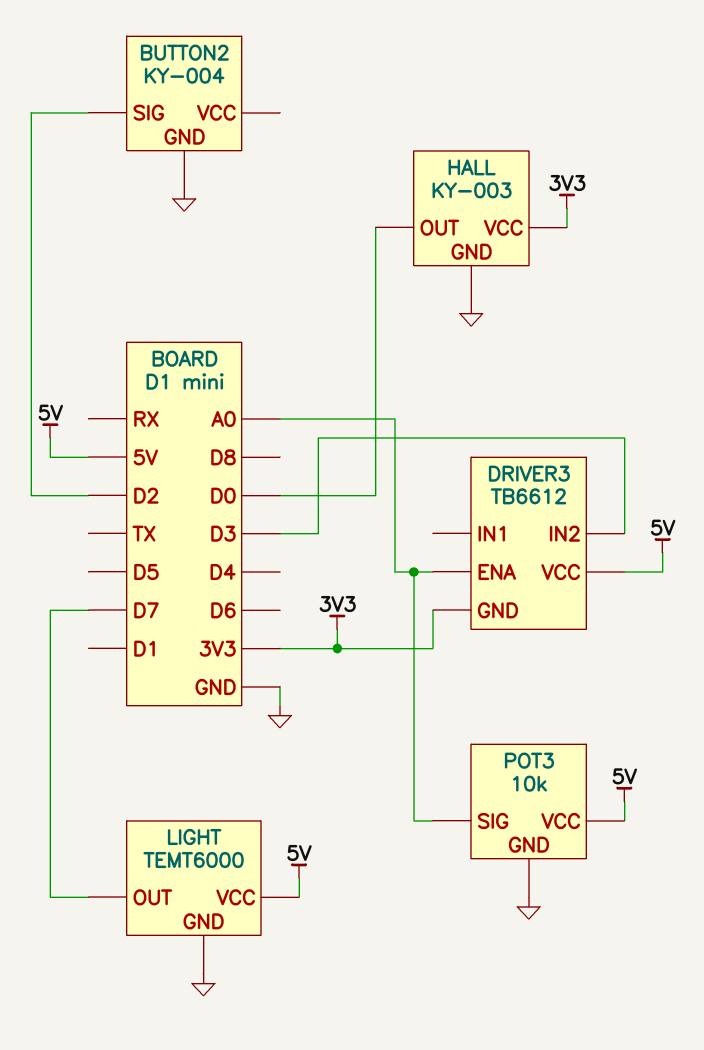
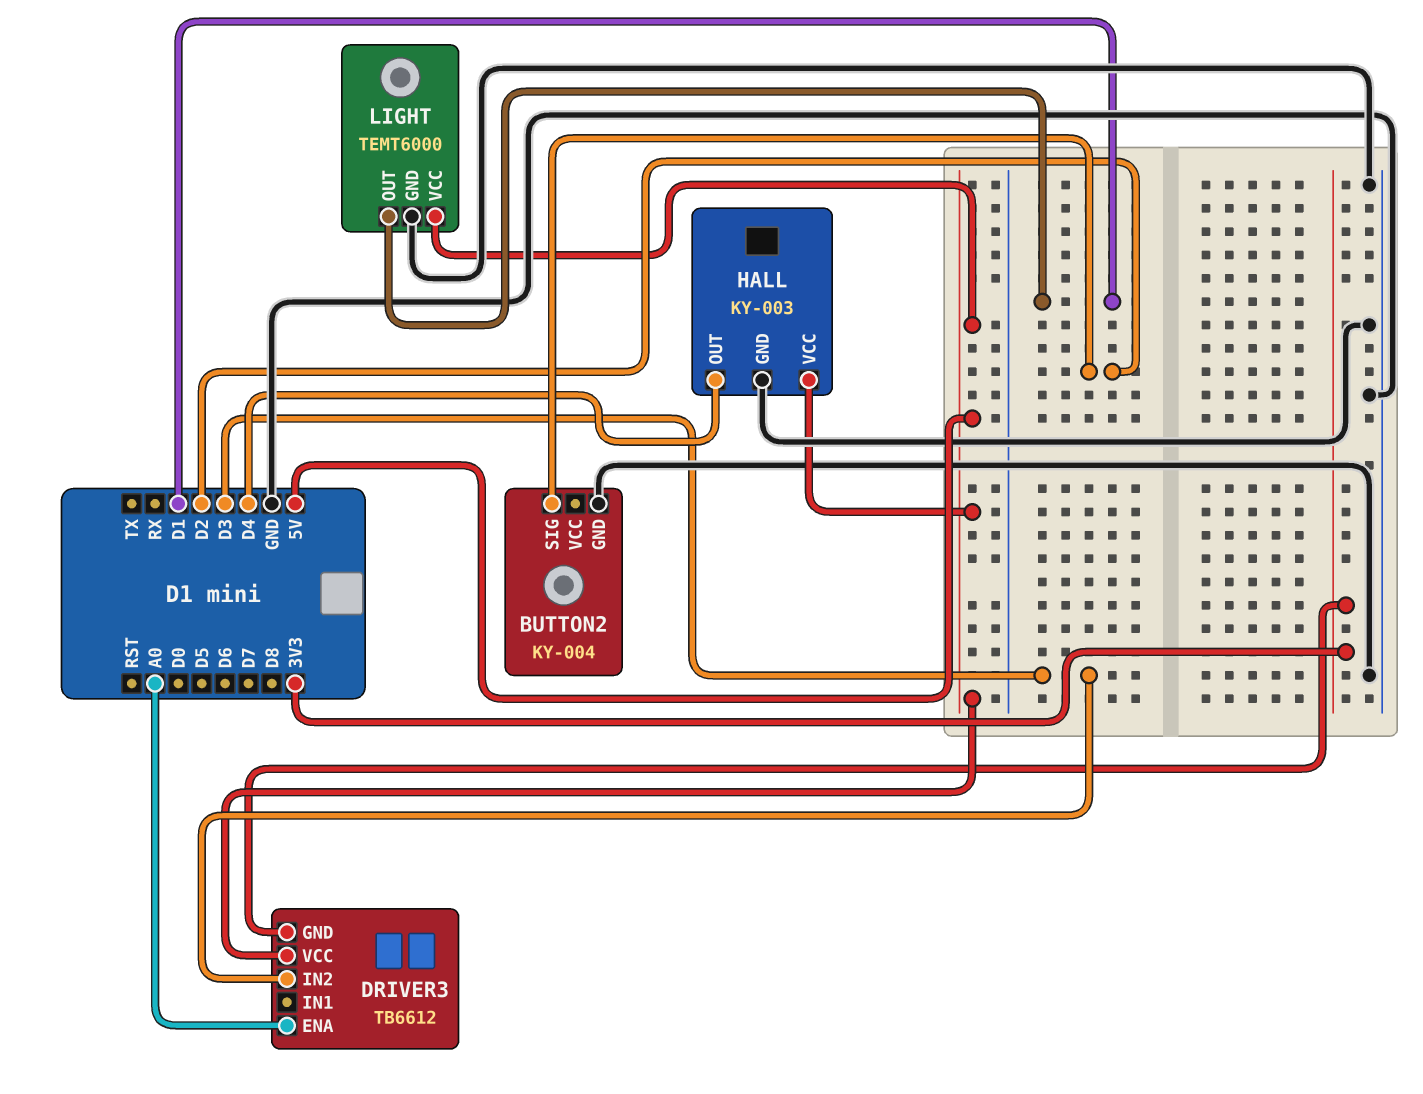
HALL pin OUT: D0 -> D4
HALL pin VCC: 3V3 -> 5V
LIGHT pin OUT: D7 -> D1
POT3: 10k -> none
POT3 pin GND: GND -> none
POT3 pin SIG: A0 -> none
POT3 pin VCC: 5V -> none

